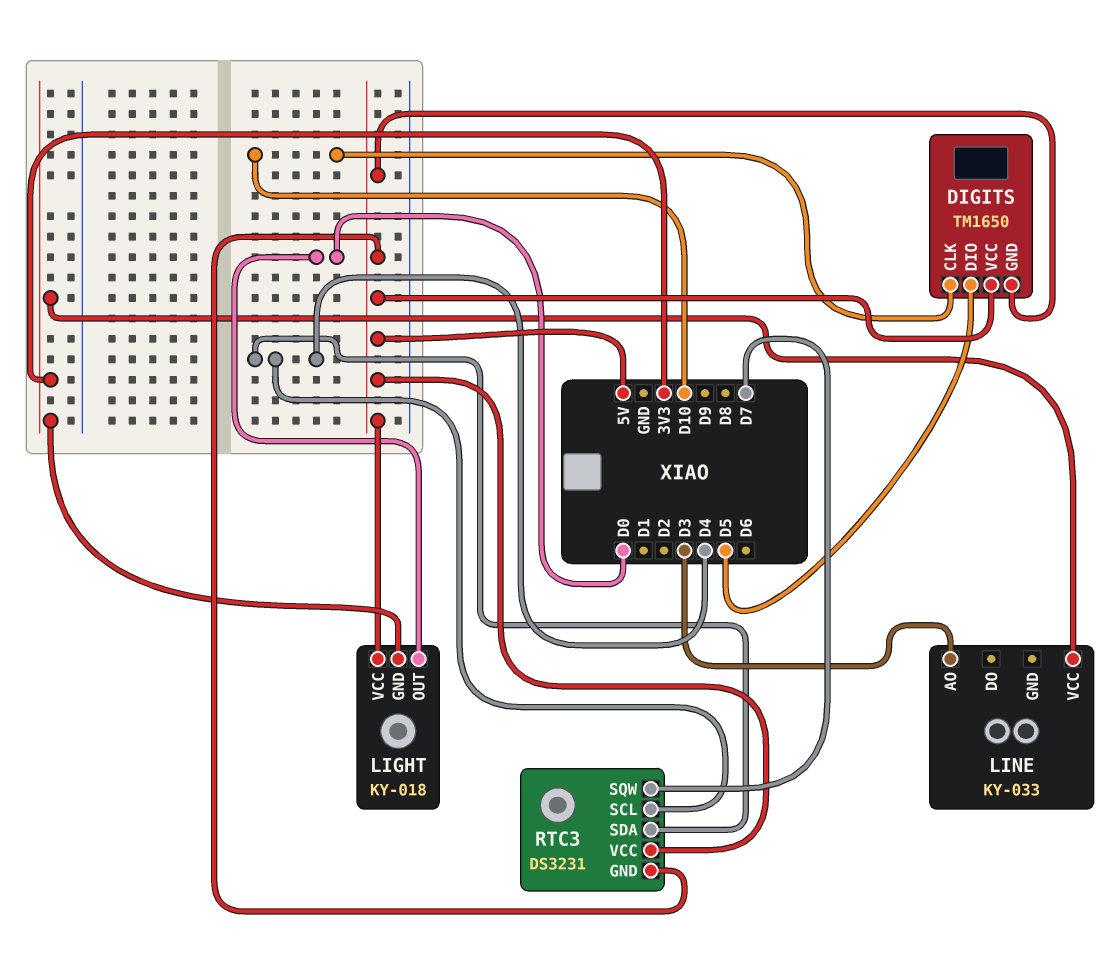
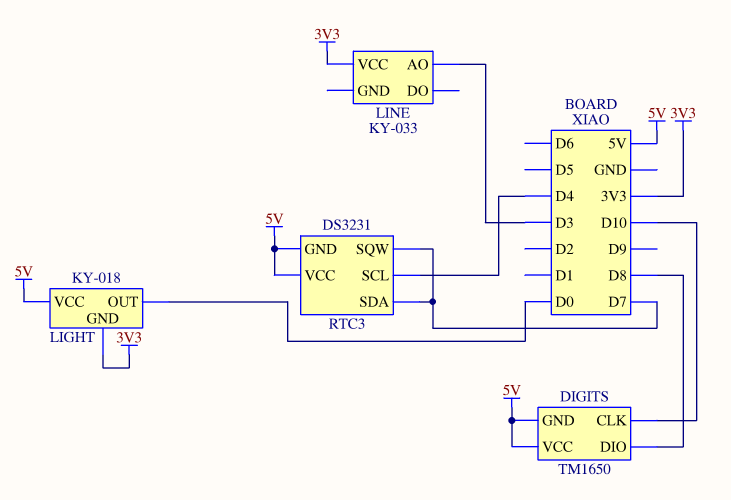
DIGITS pin DIO: D5 -> D8
RTC3 pin SDA: D4 -> D7

